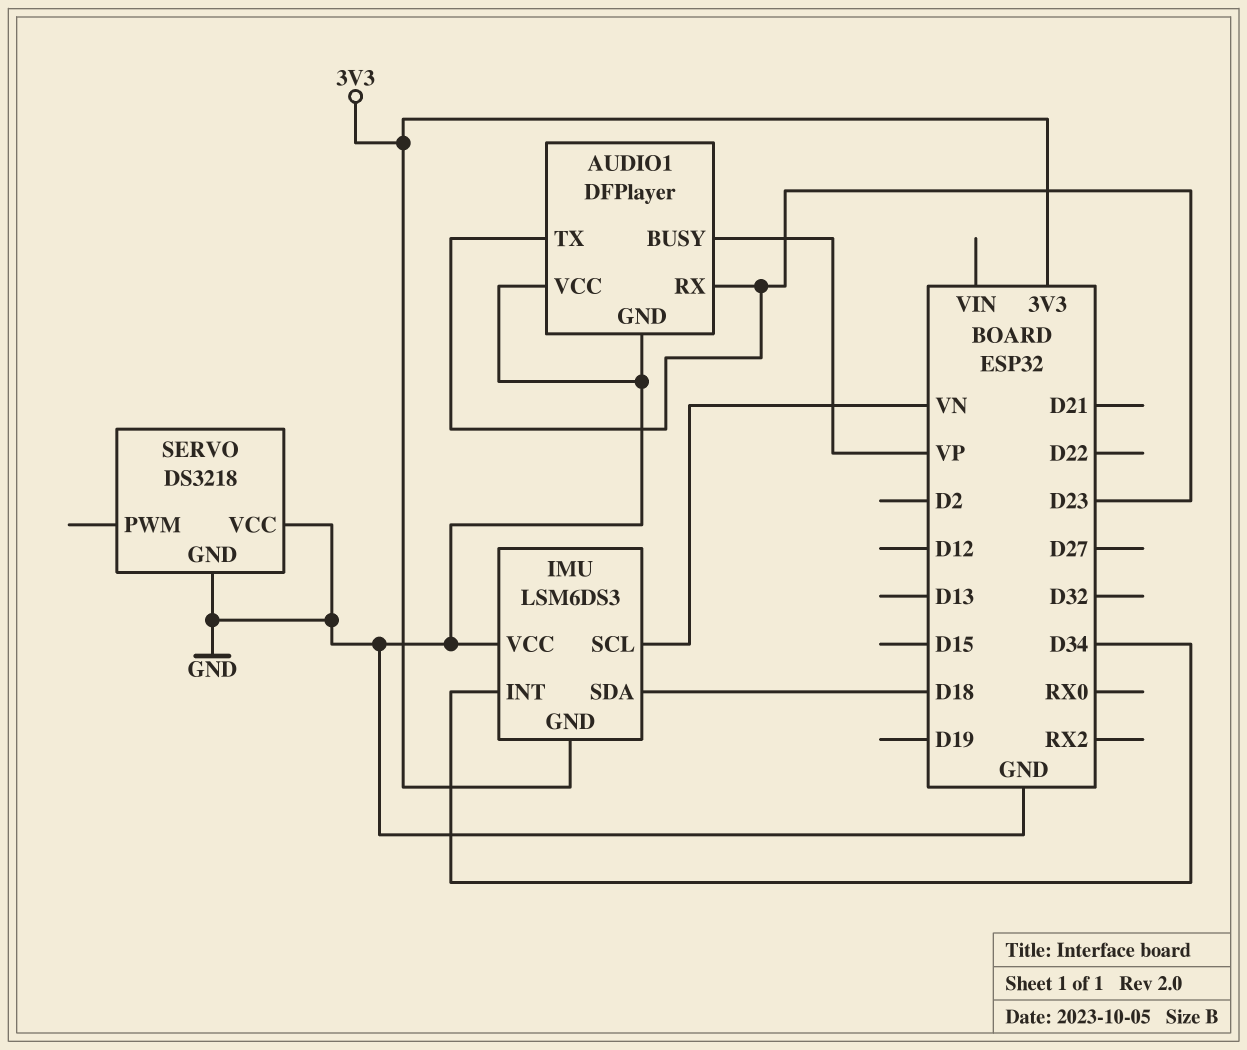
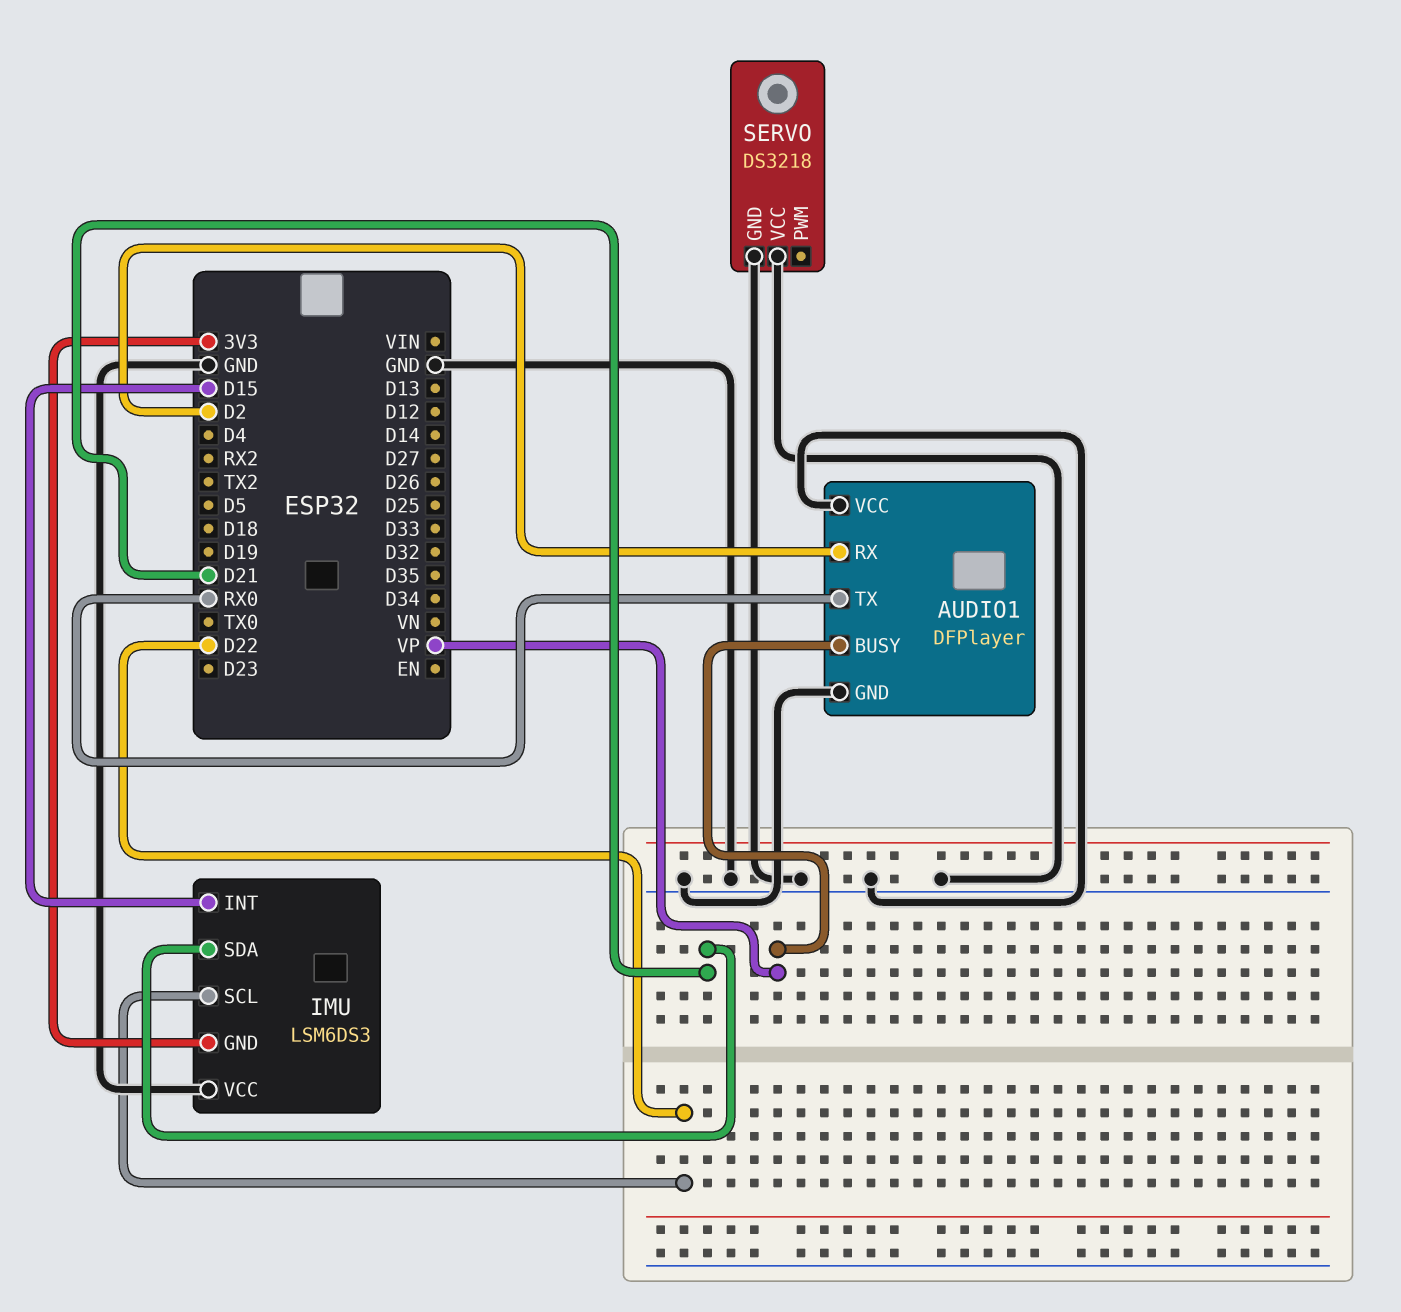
AUDIO1 pin RX: D23 -> D2
AUDIO1 pin TX: D23 -> RX0
IMU pin INT: D34 -> D15
IMU pin SCL: VN -> D22
IMU pin SDA: D18 -> D21

